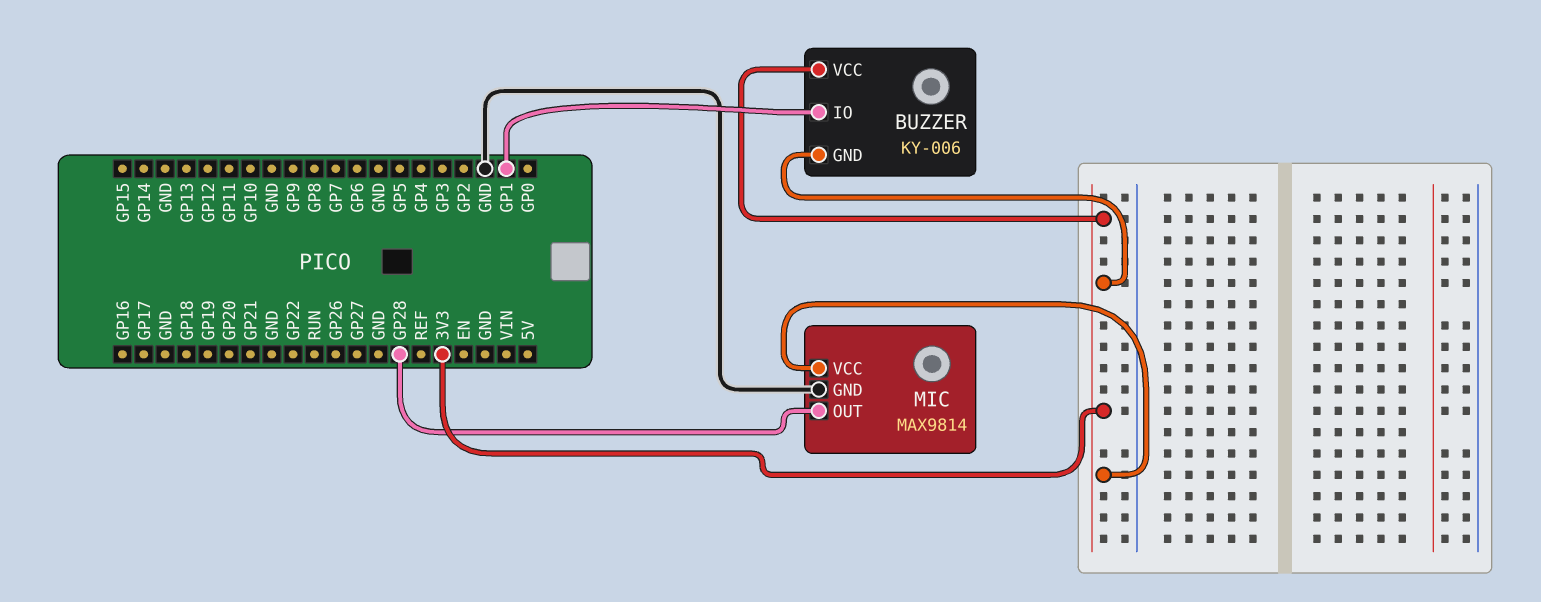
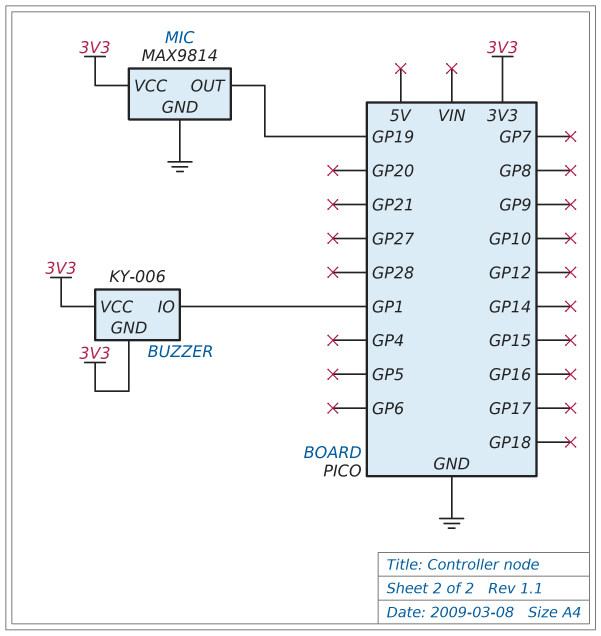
MIC pin OUT: GP28 -> GP19

